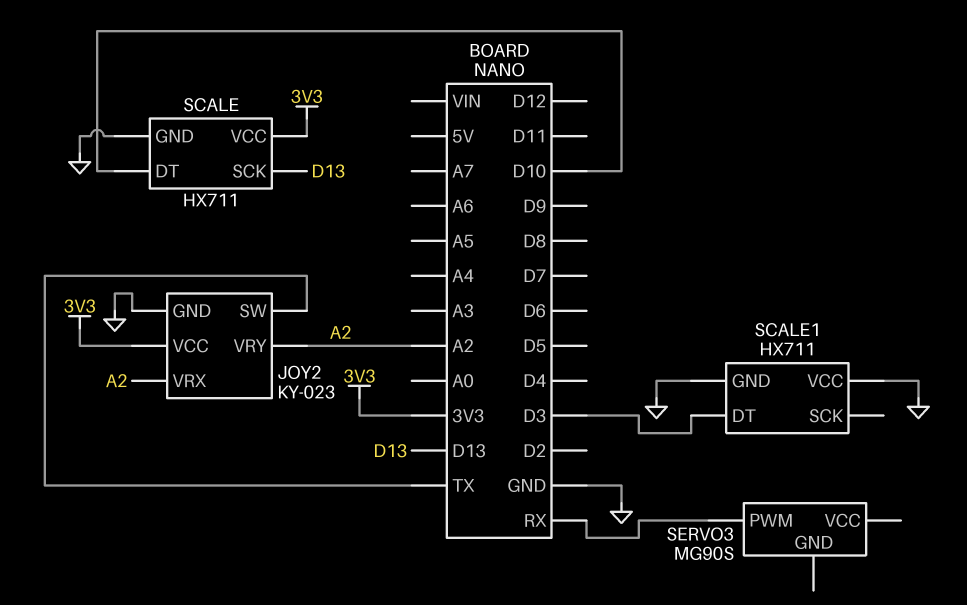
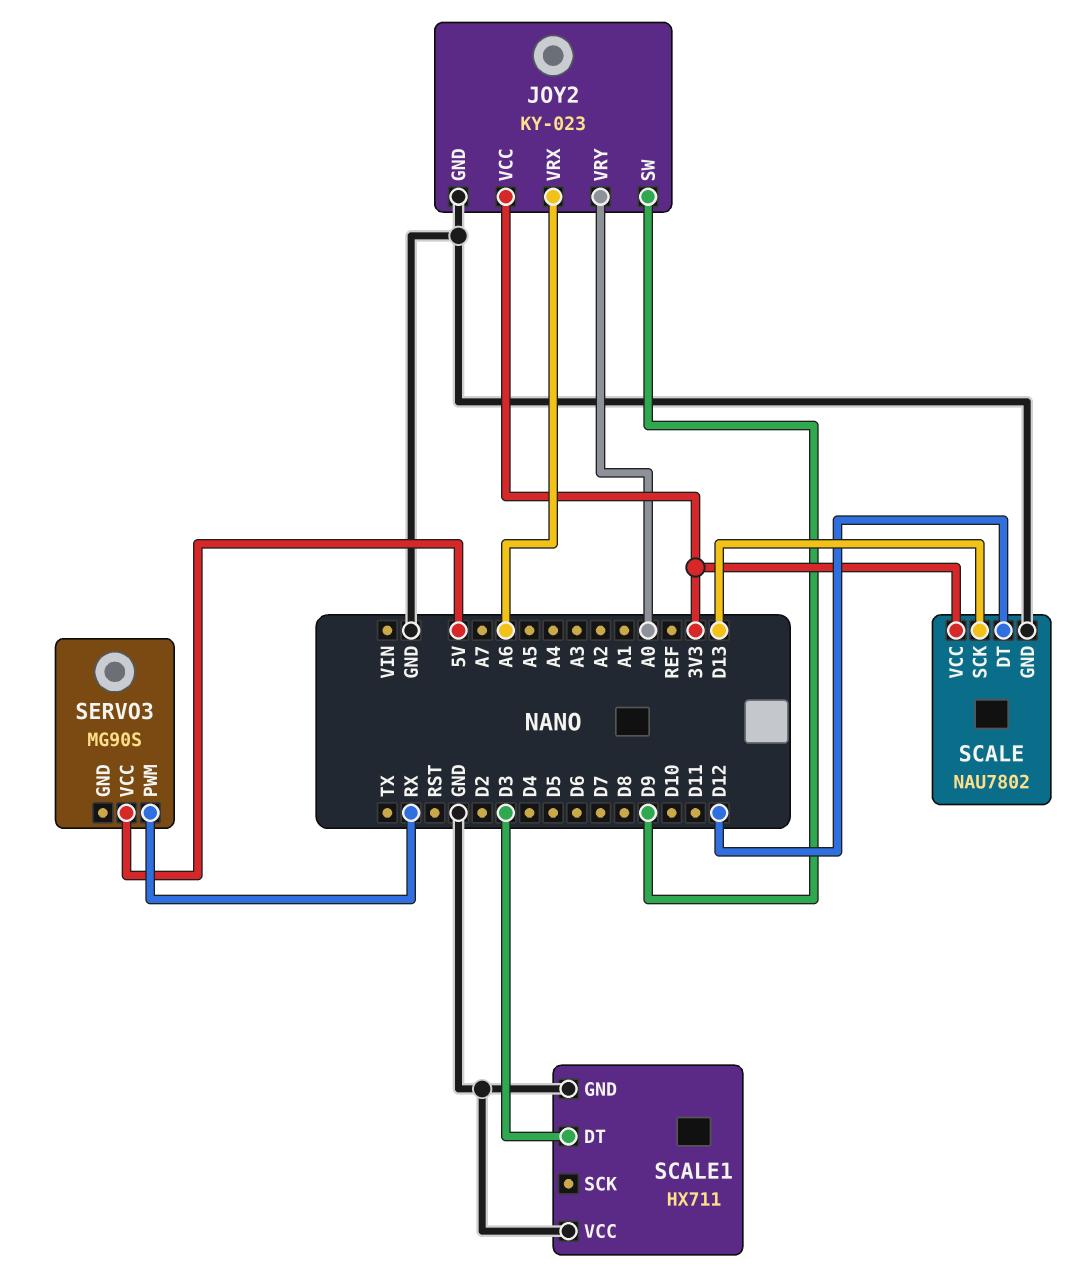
JOY2 pin SW: TX -> D9
JOY2 pin VRX: A2 -> A6
JOY2 pin VRY: A2 -> A0
SCALE: HX711 -> NAU7802
SCALE pin DT: D10 -> D12
SERVO3 pin VCC: none -> 5V

